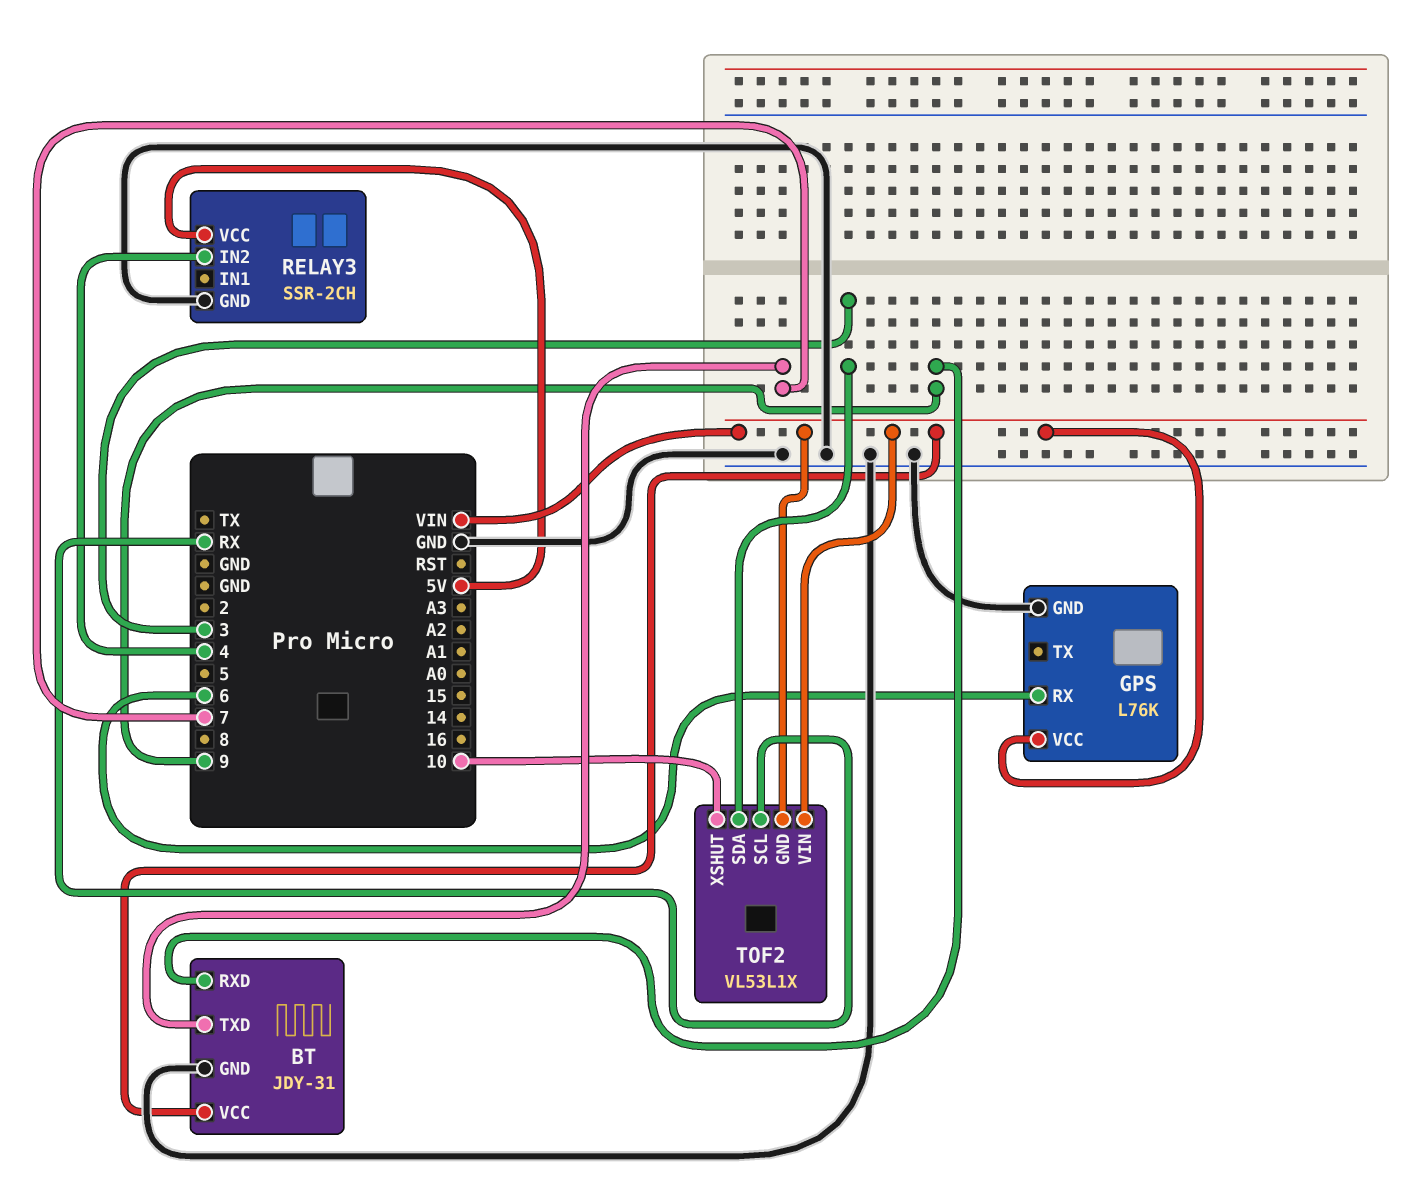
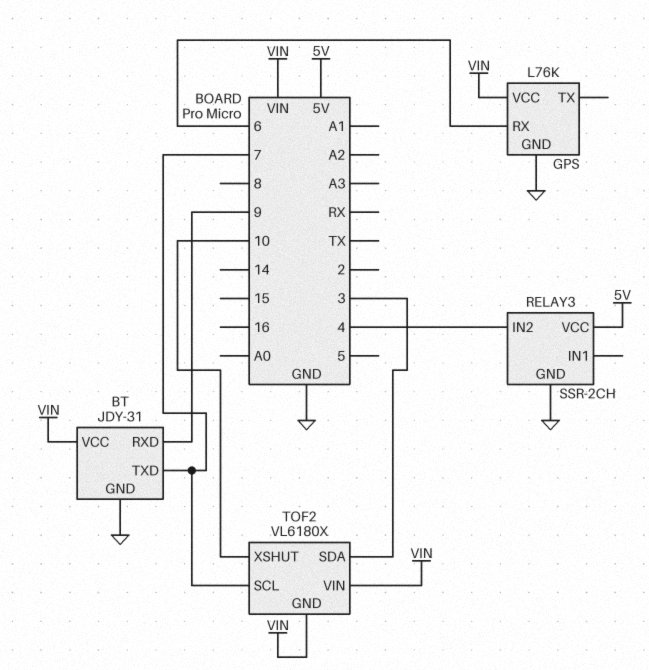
TOF2: VL53L1X -> VL6180X
TOF2 pin SCL: RX -> 7

